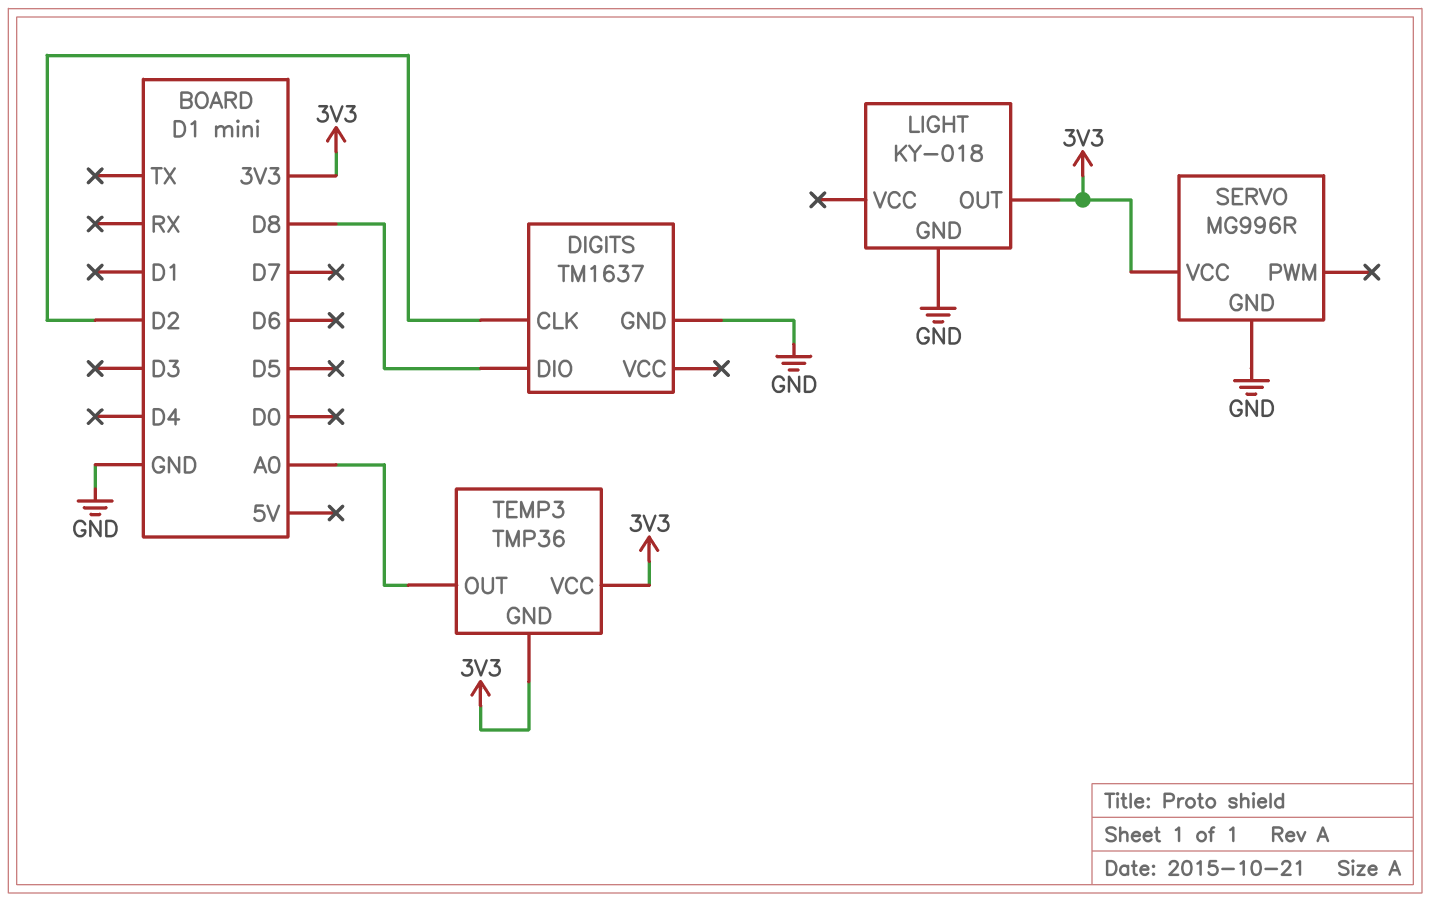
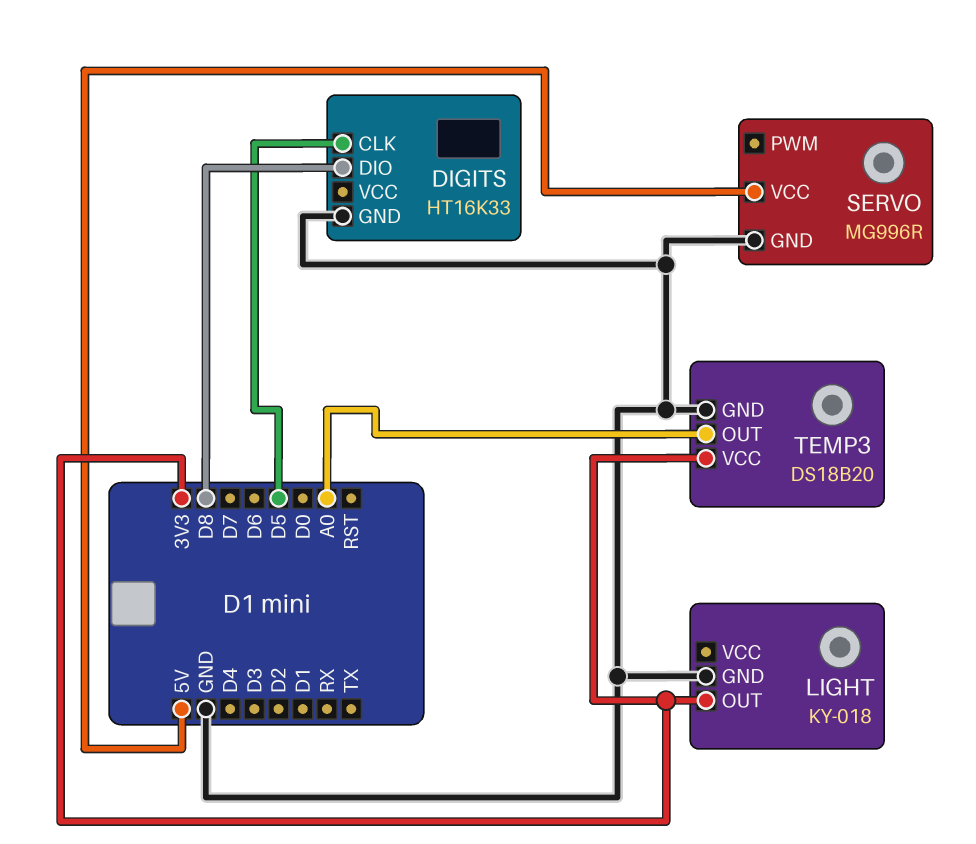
DIGITS: TM1637 -> HT16K33
DIGITS pin CLK: D2 -> D5
SERVO pin VCC: 3V3 -> 5V
TEMP3: TMP36 -> DS18B20
TEMP3 pin GND: 3V3 -> GND

